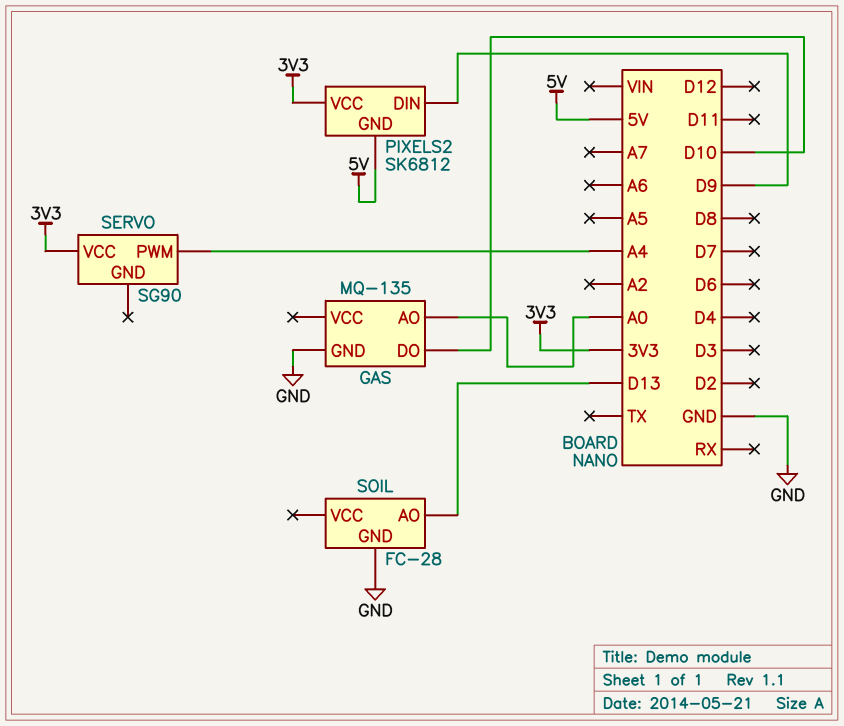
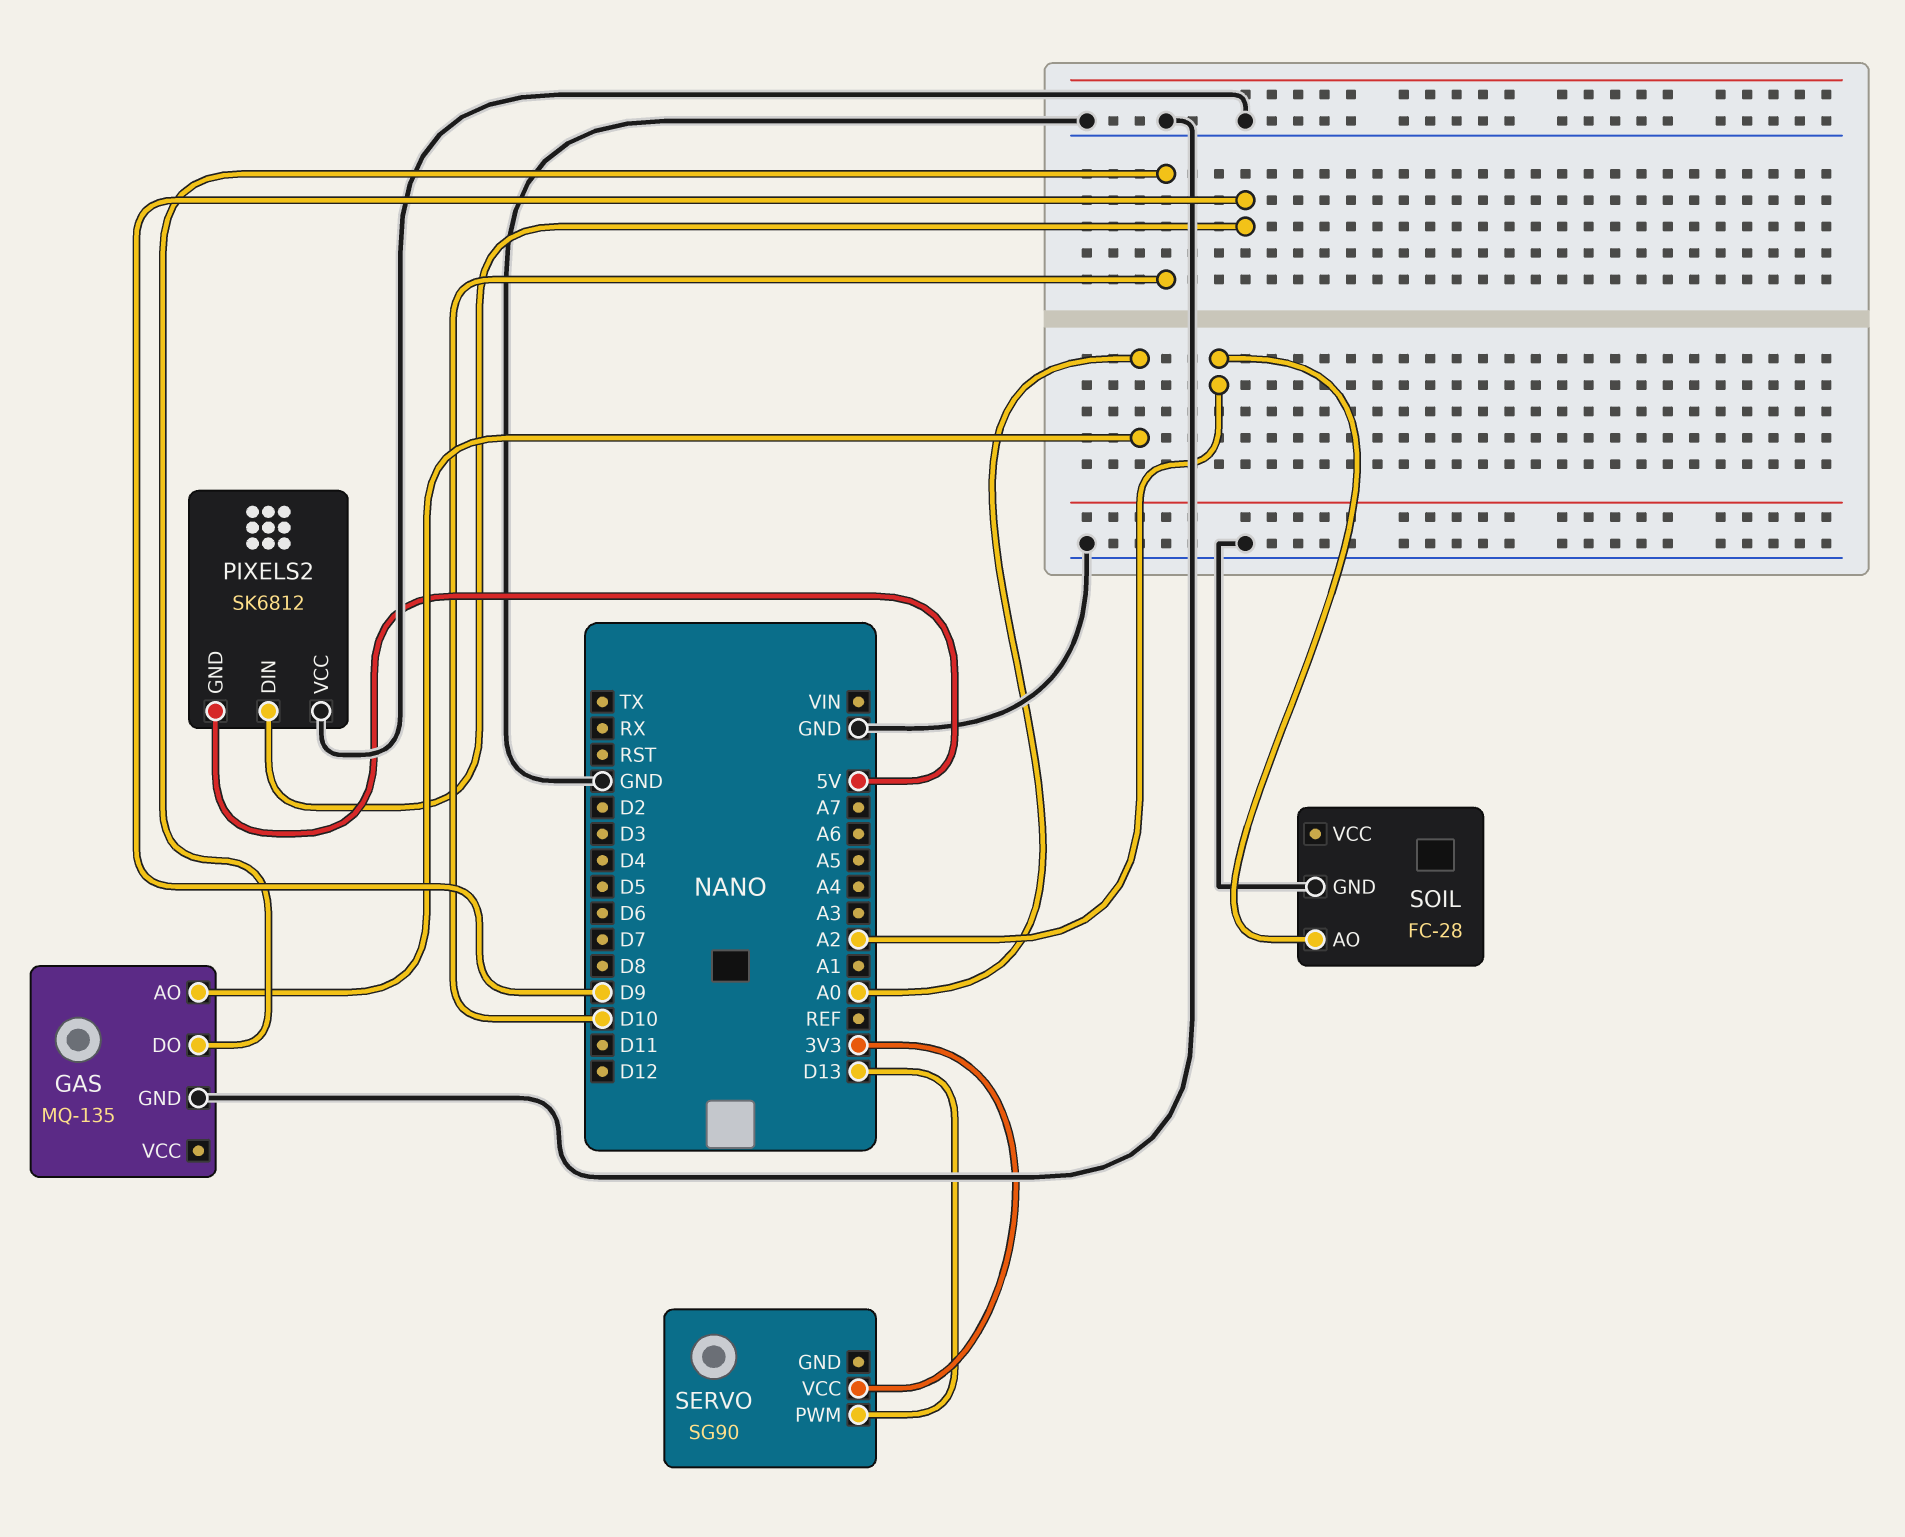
PIXELS2 pin VCC: 3V3 -> GND
SERVO pin PWM: A4 -> D13
SOIL pin AO: D13 -> A2

